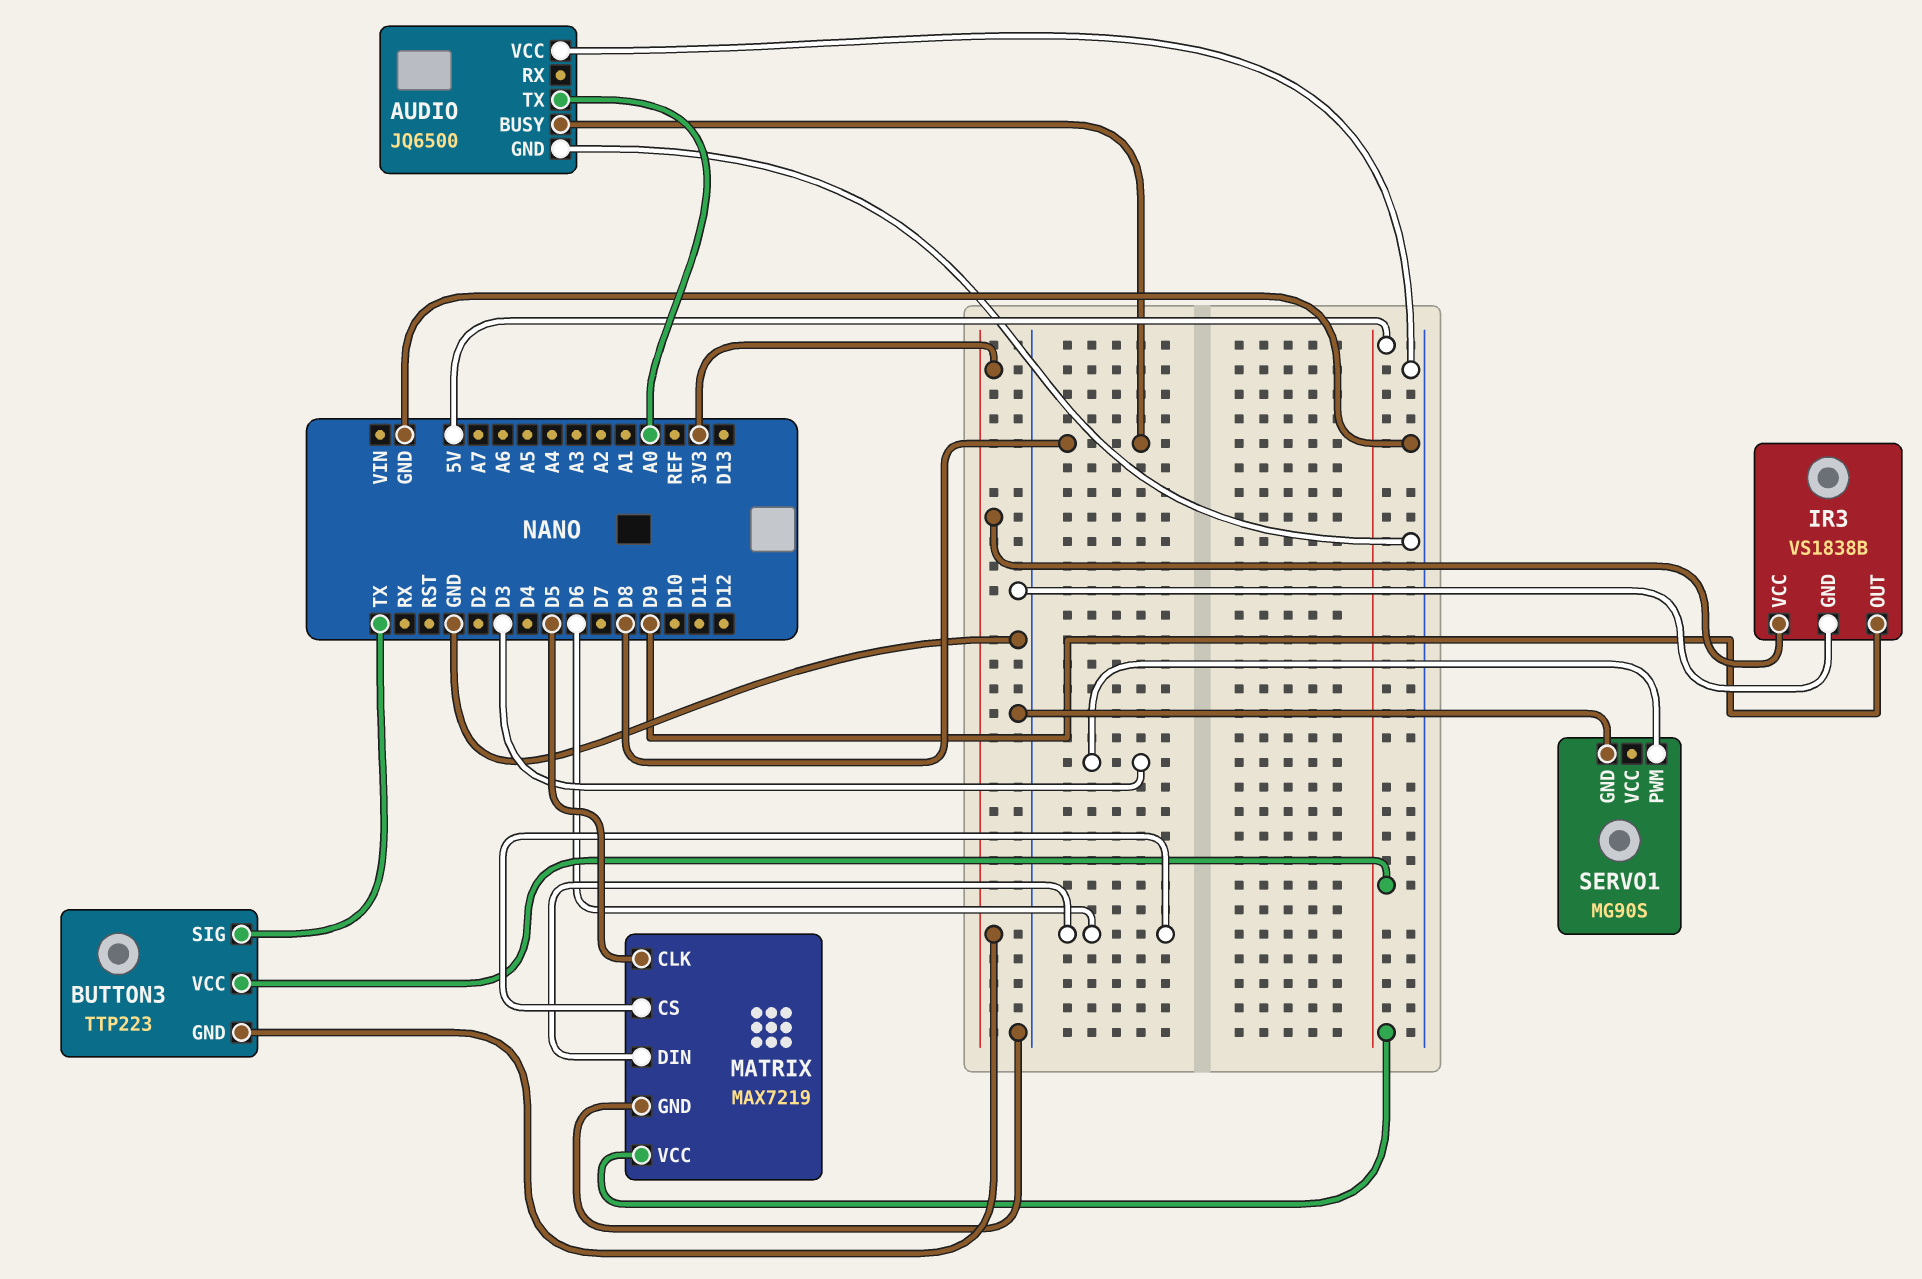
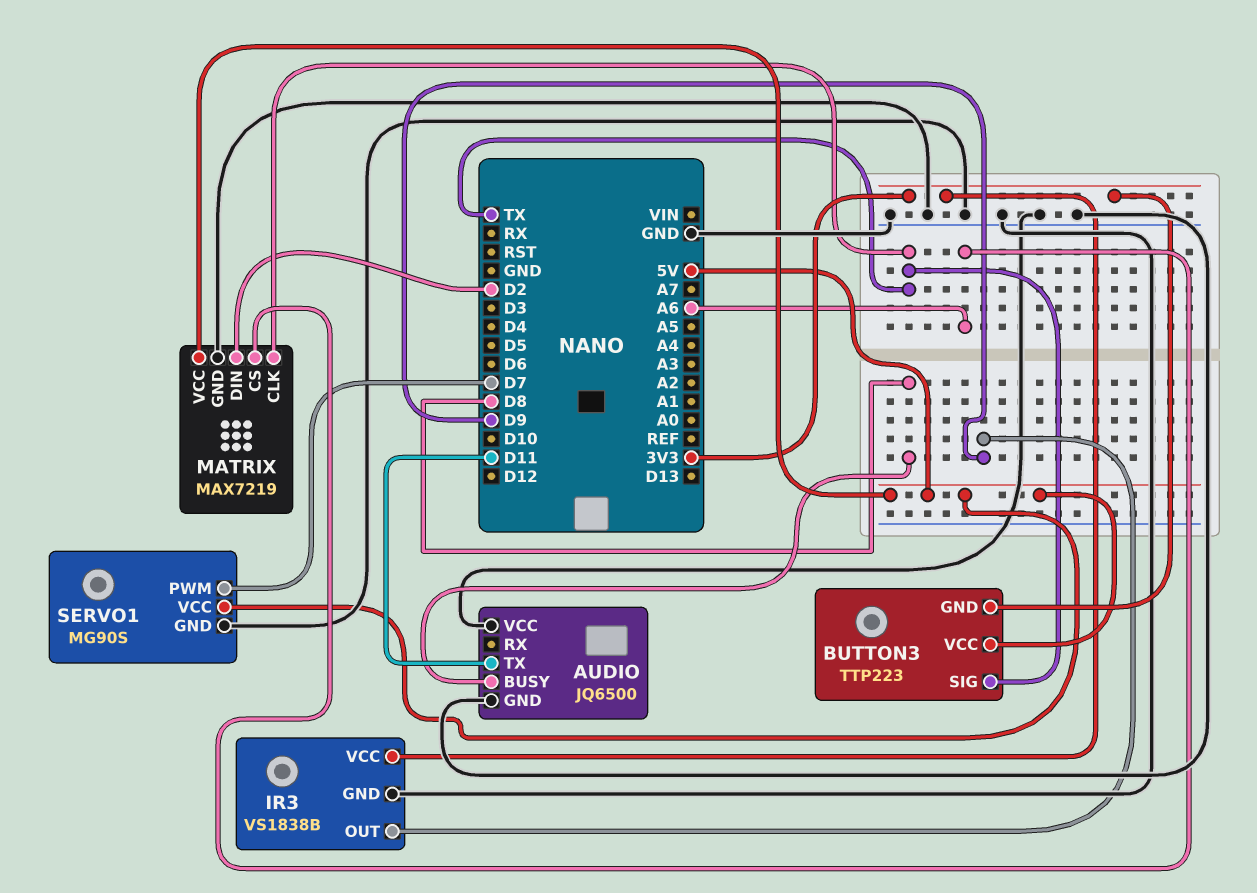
AUDIO pin TX: A0 -> D11
MATRIX pin CLK: D5 -> TX
MATRIX pin CS: D6 -> A6
MATRIX pin DIN: D6 -> D2
SERVO1 pin PWM: D3 -> D7
SERVO1 pin VCC: none -> 5V

